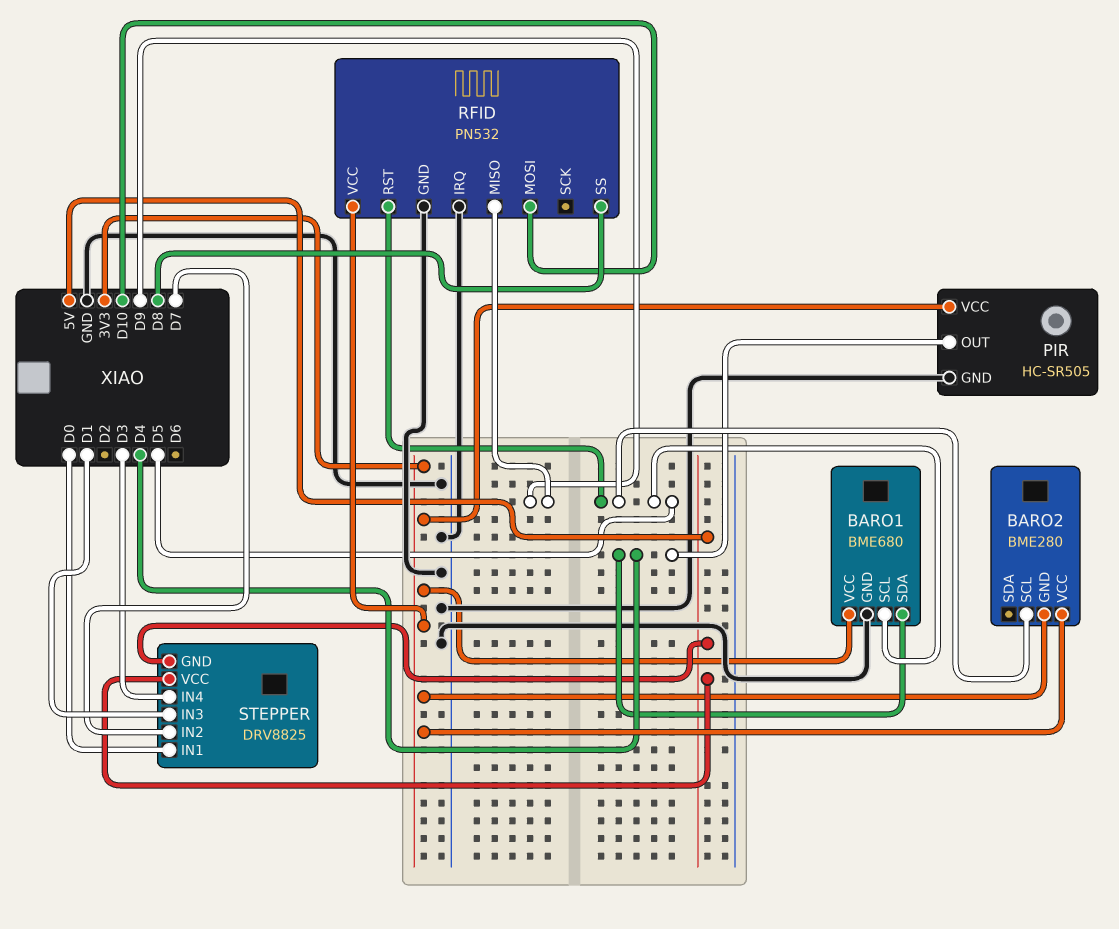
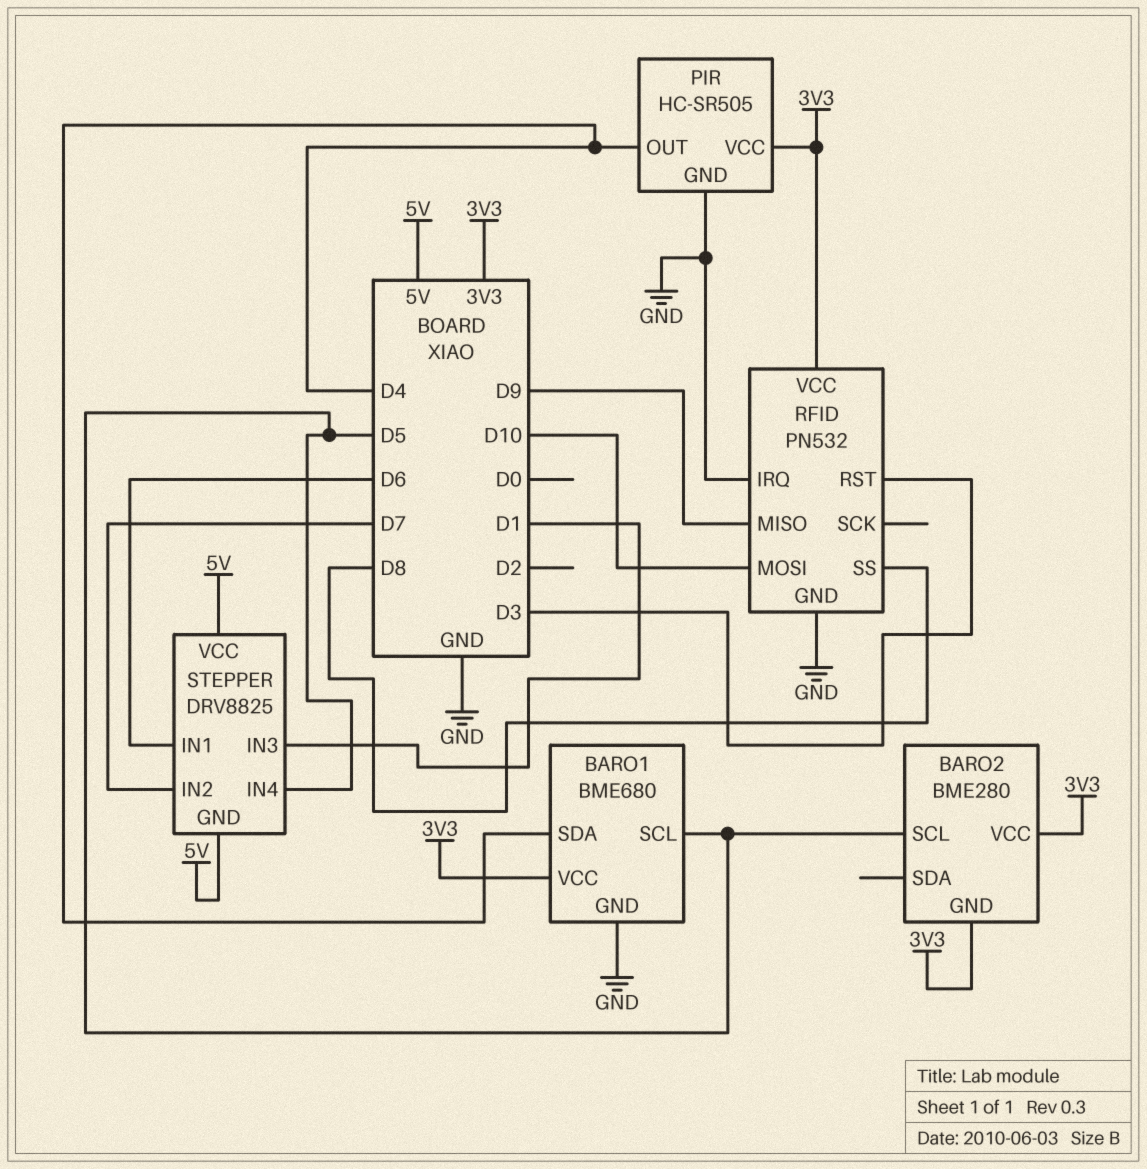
RFID pin RST: D5 -> D3
STEPPER pin IN1: D0 -> D6
STEPPER pin IN4: D3 -> D5

